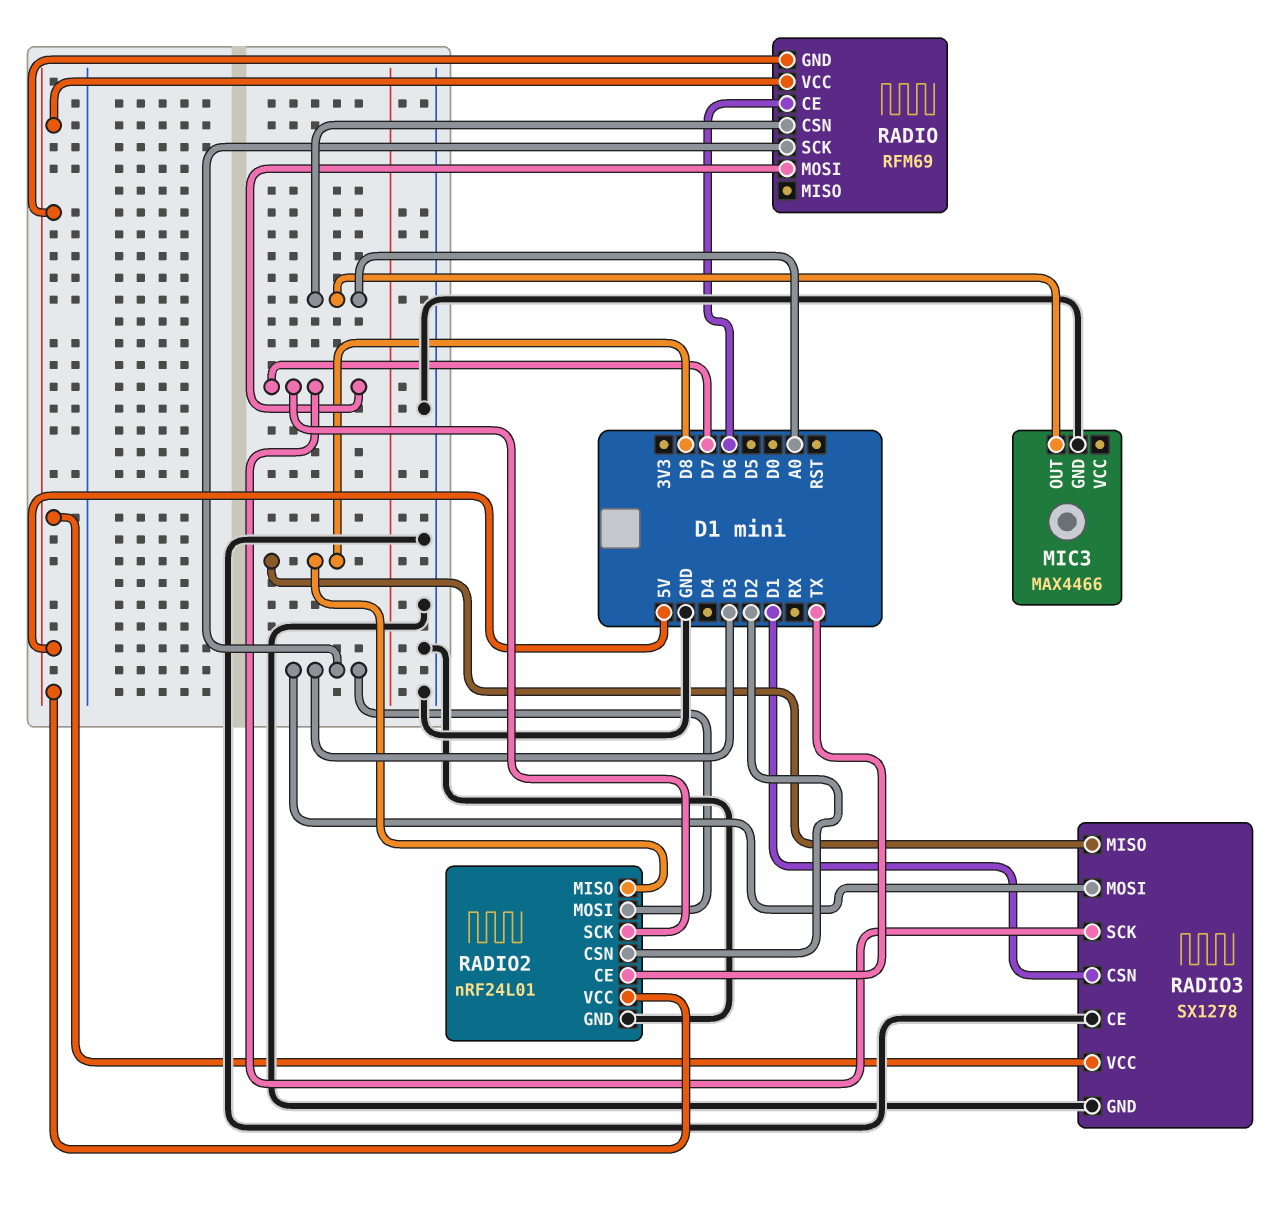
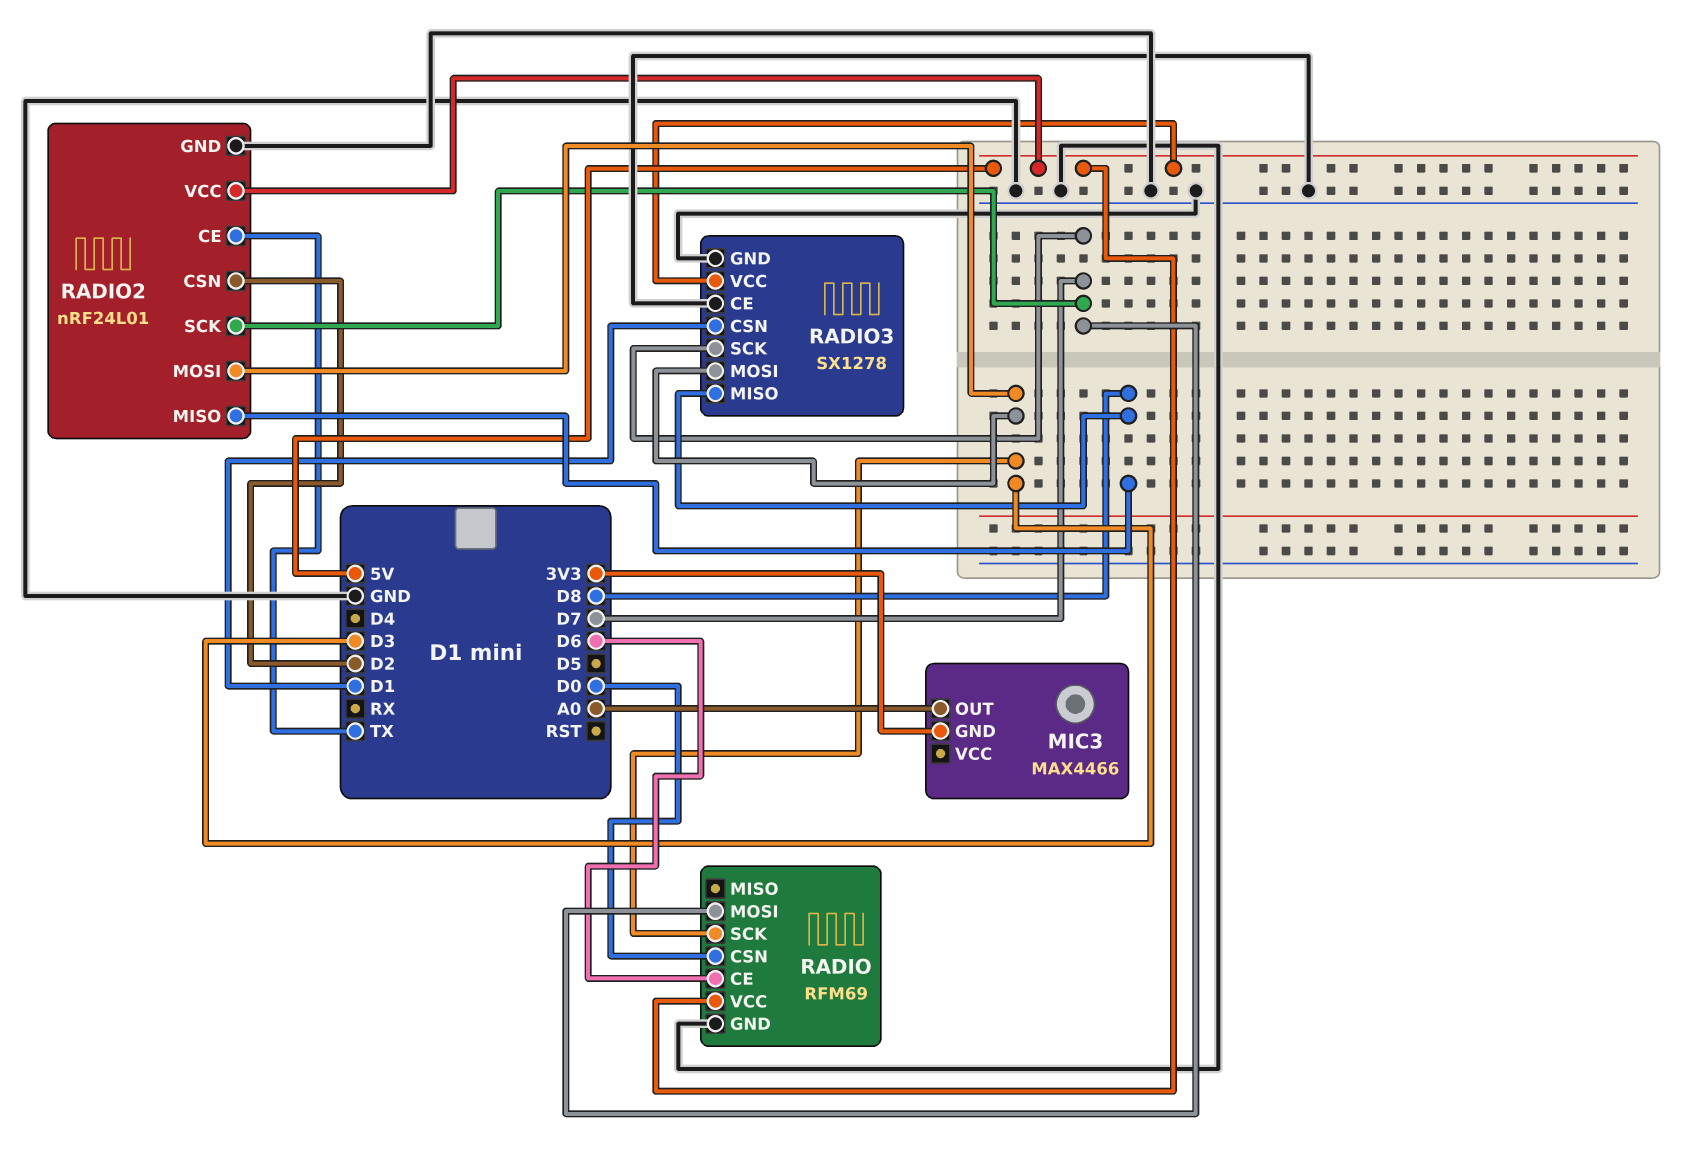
MIC3 pin GND: GND -> 3V3
RADIO pin CSN: A0 -> D0
RADIO pin GND: 5V -> GND

